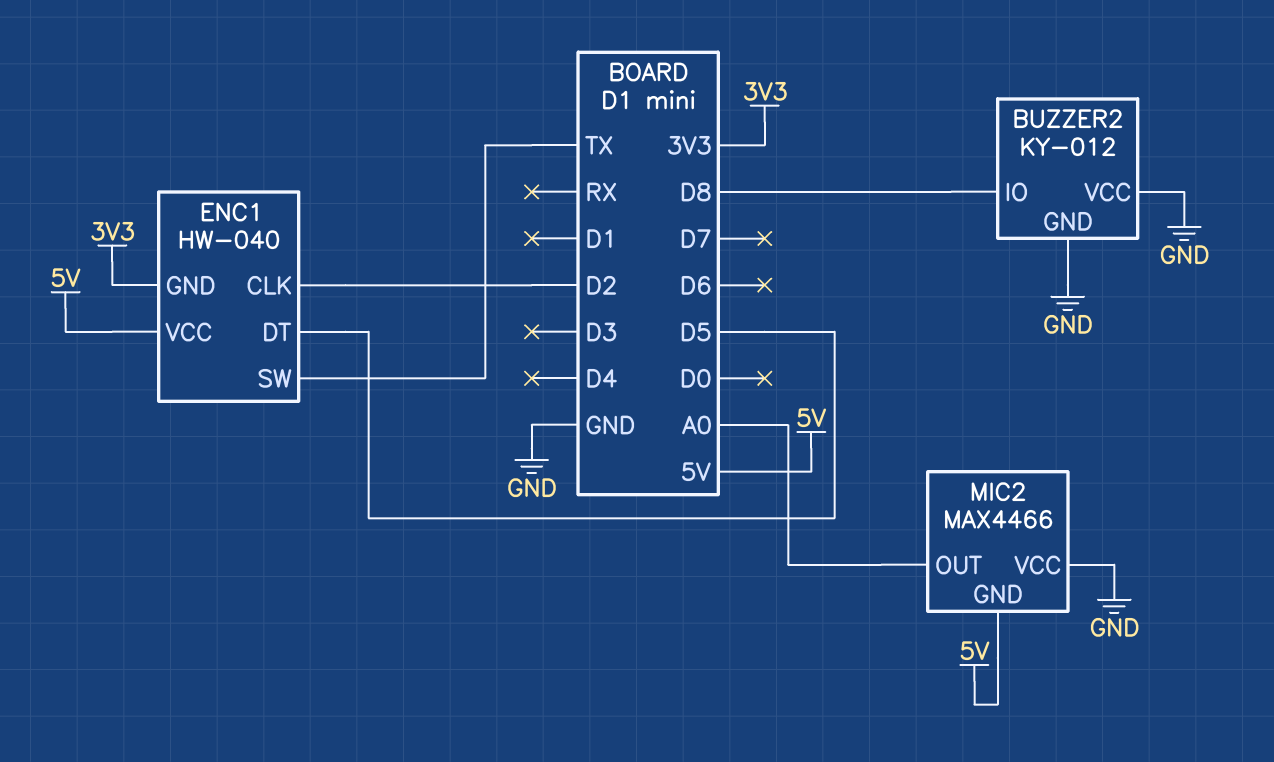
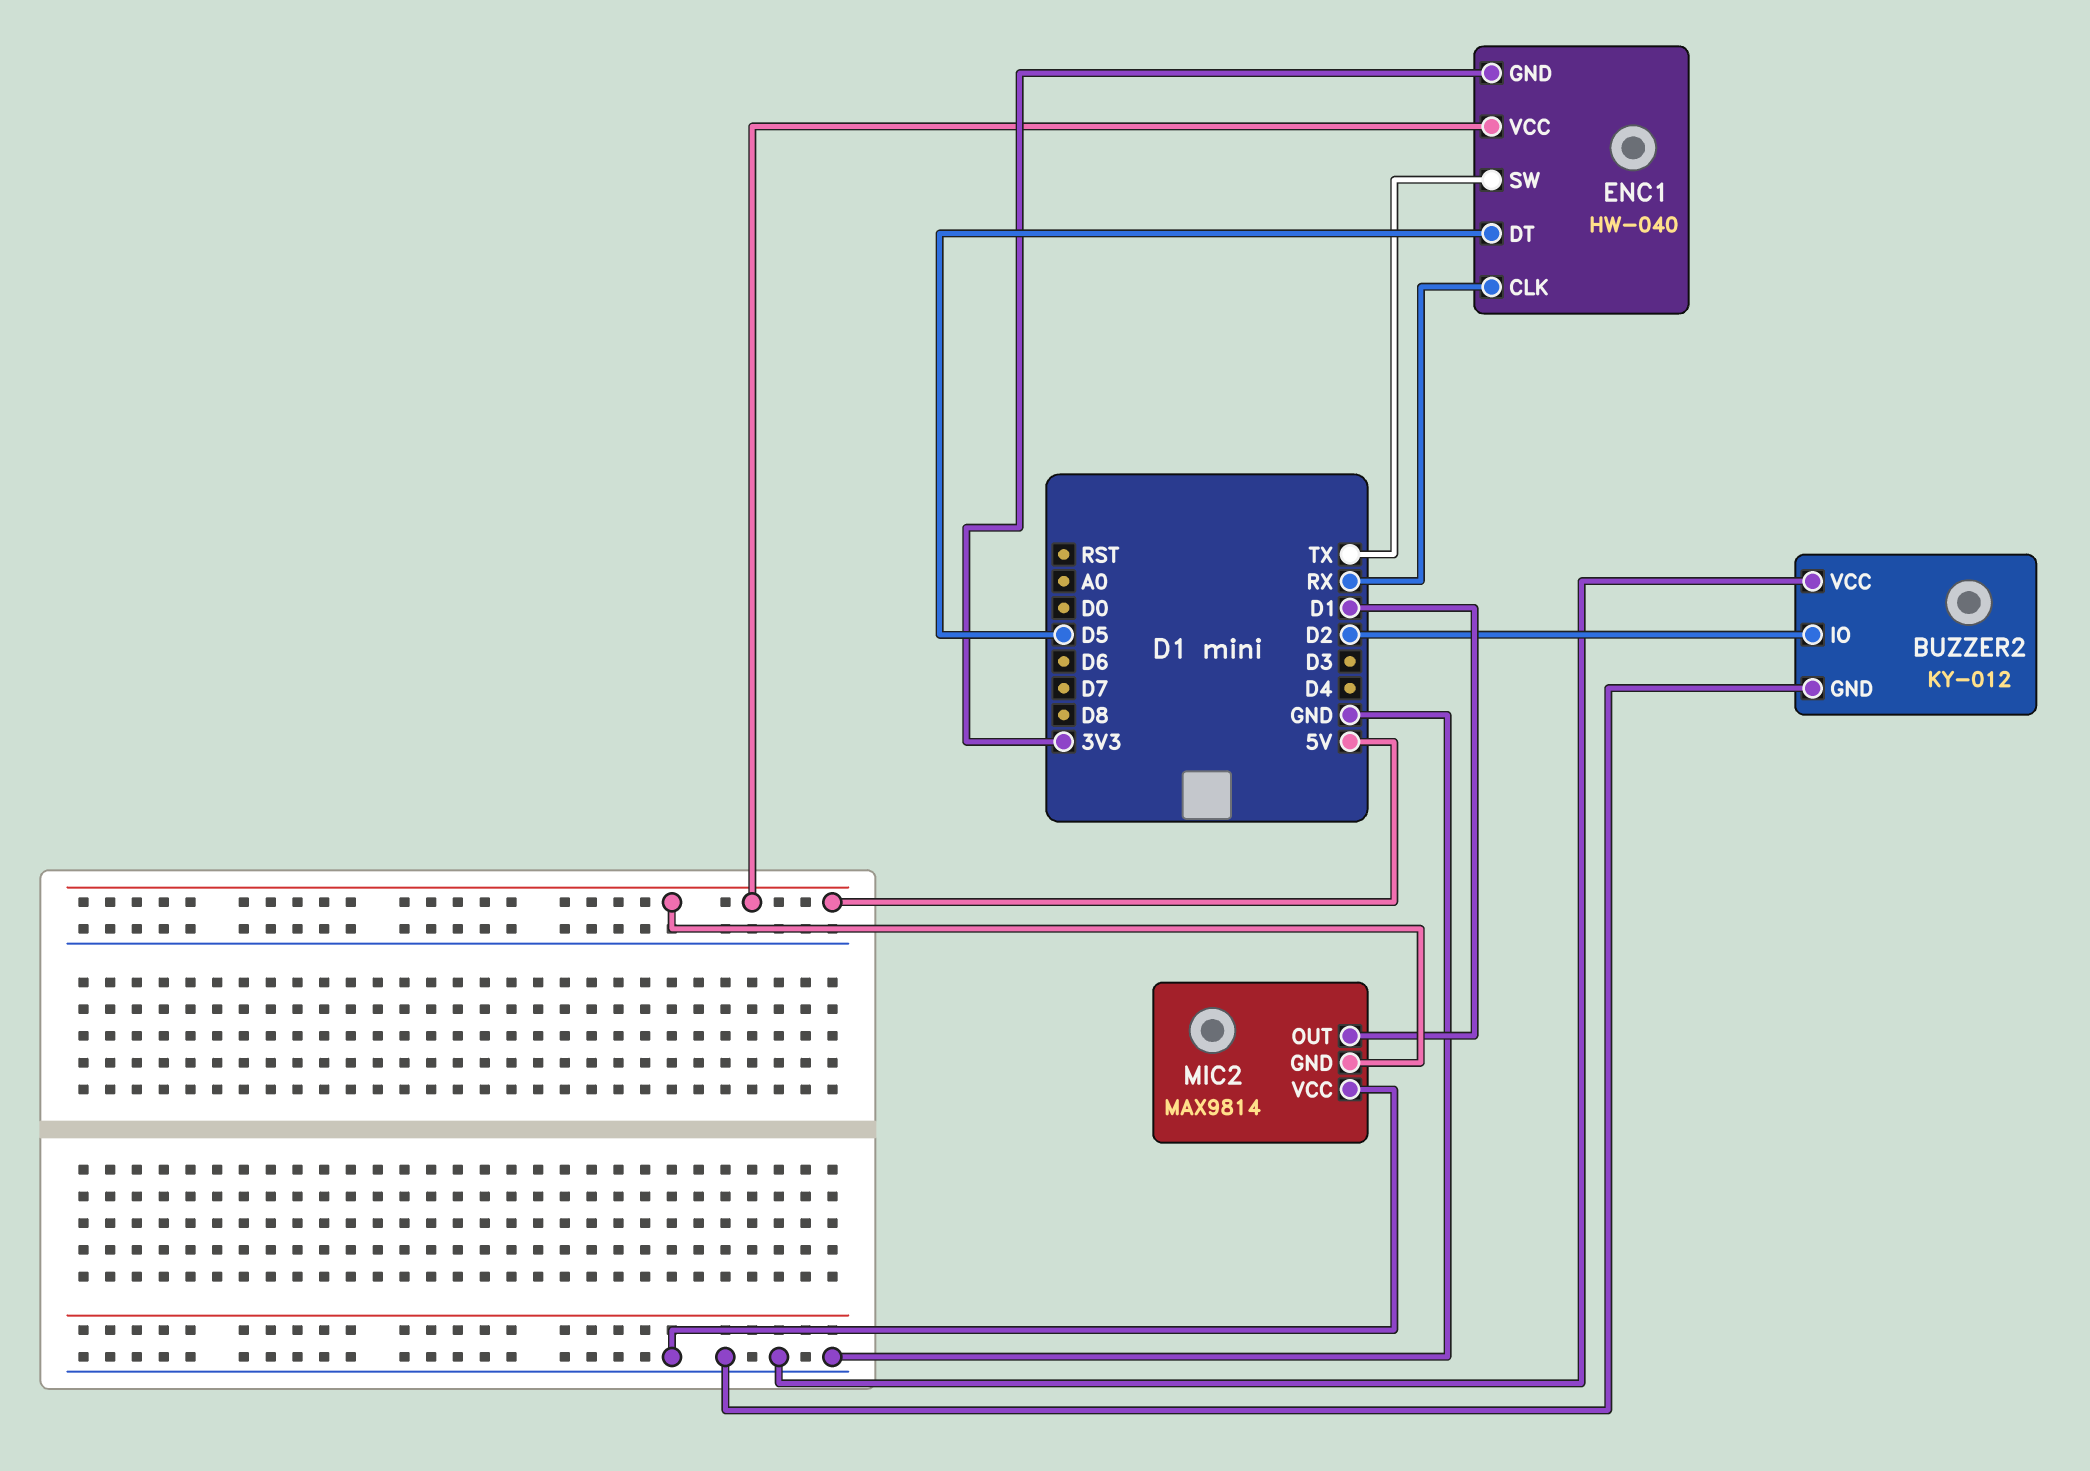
BUZZER2 pin IO: D8 -> D2
ENC1 pin CLK: D2 -> RX
MIC2: MAX4466 -> MAX9814
MIC2 pin OUT: A0 -> D1

